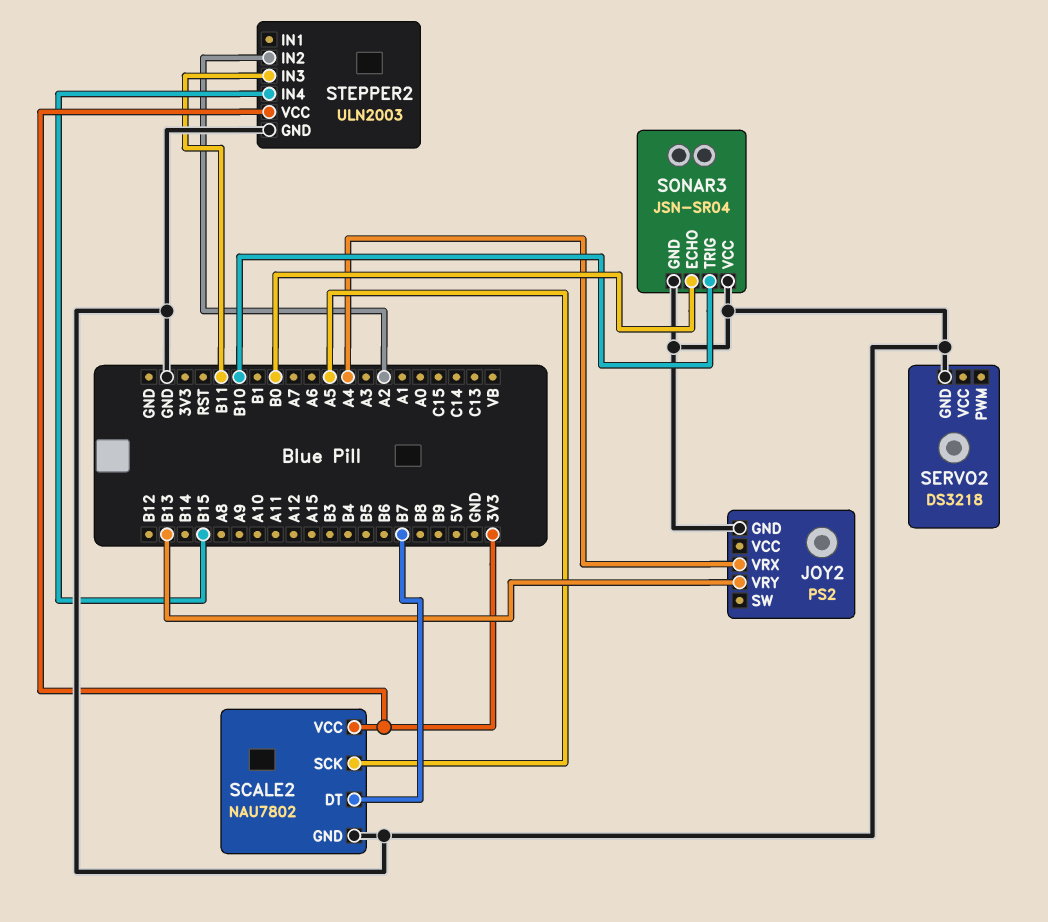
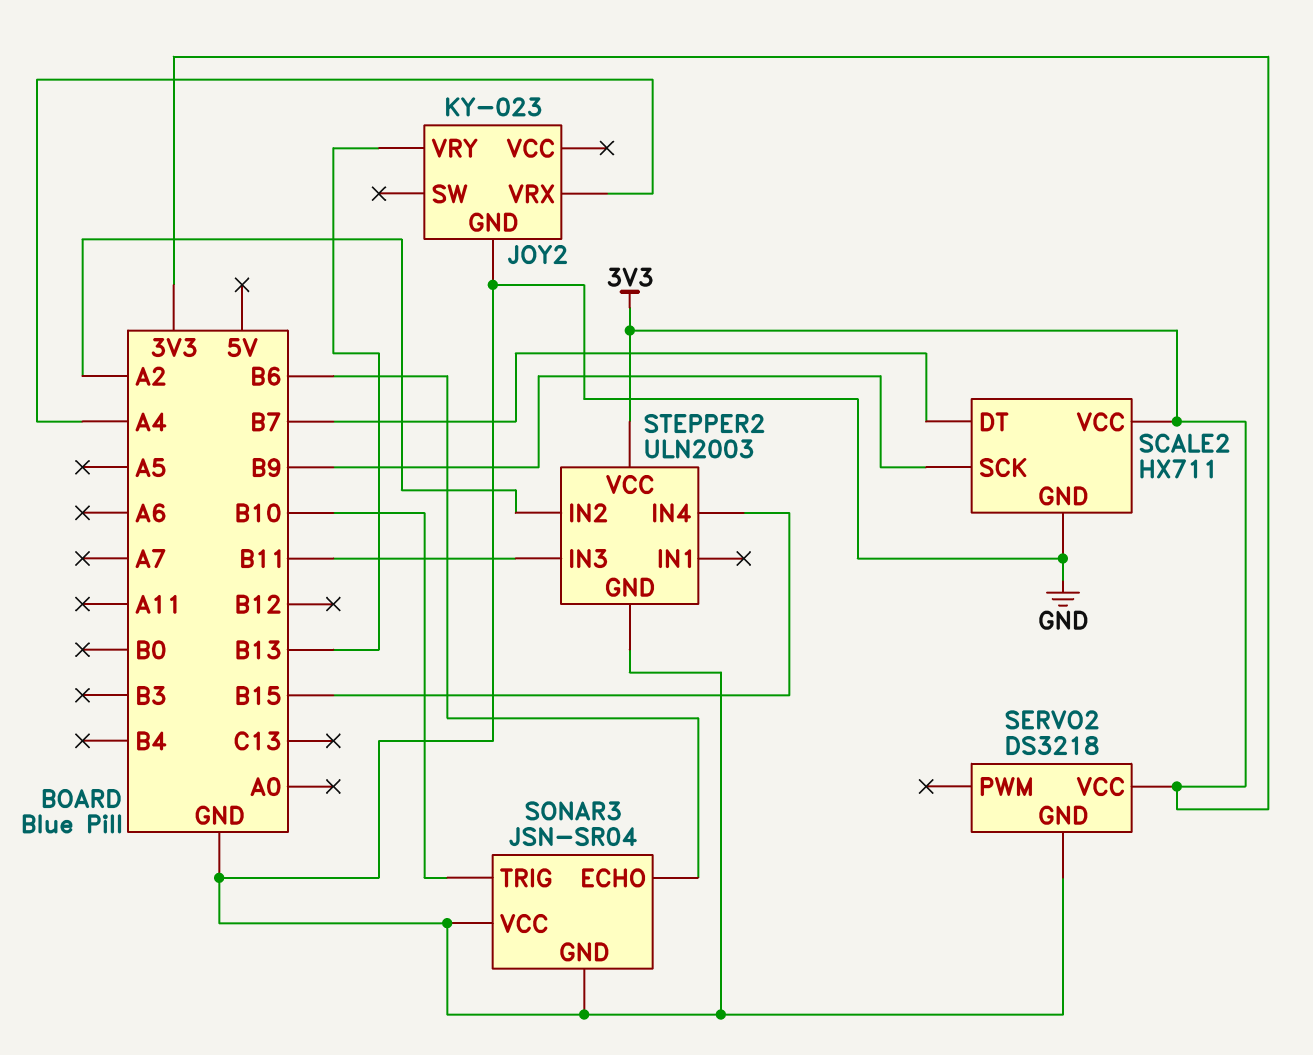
JOY2: PS2 -> KY-023
SCALE2: NAU7802 -> HX711
SCALE2 pin SCK: A5 -> B9
SERVO2 pin VCC: none -> 3V3
SONAR3 pin ECHO: B0 -> B6

